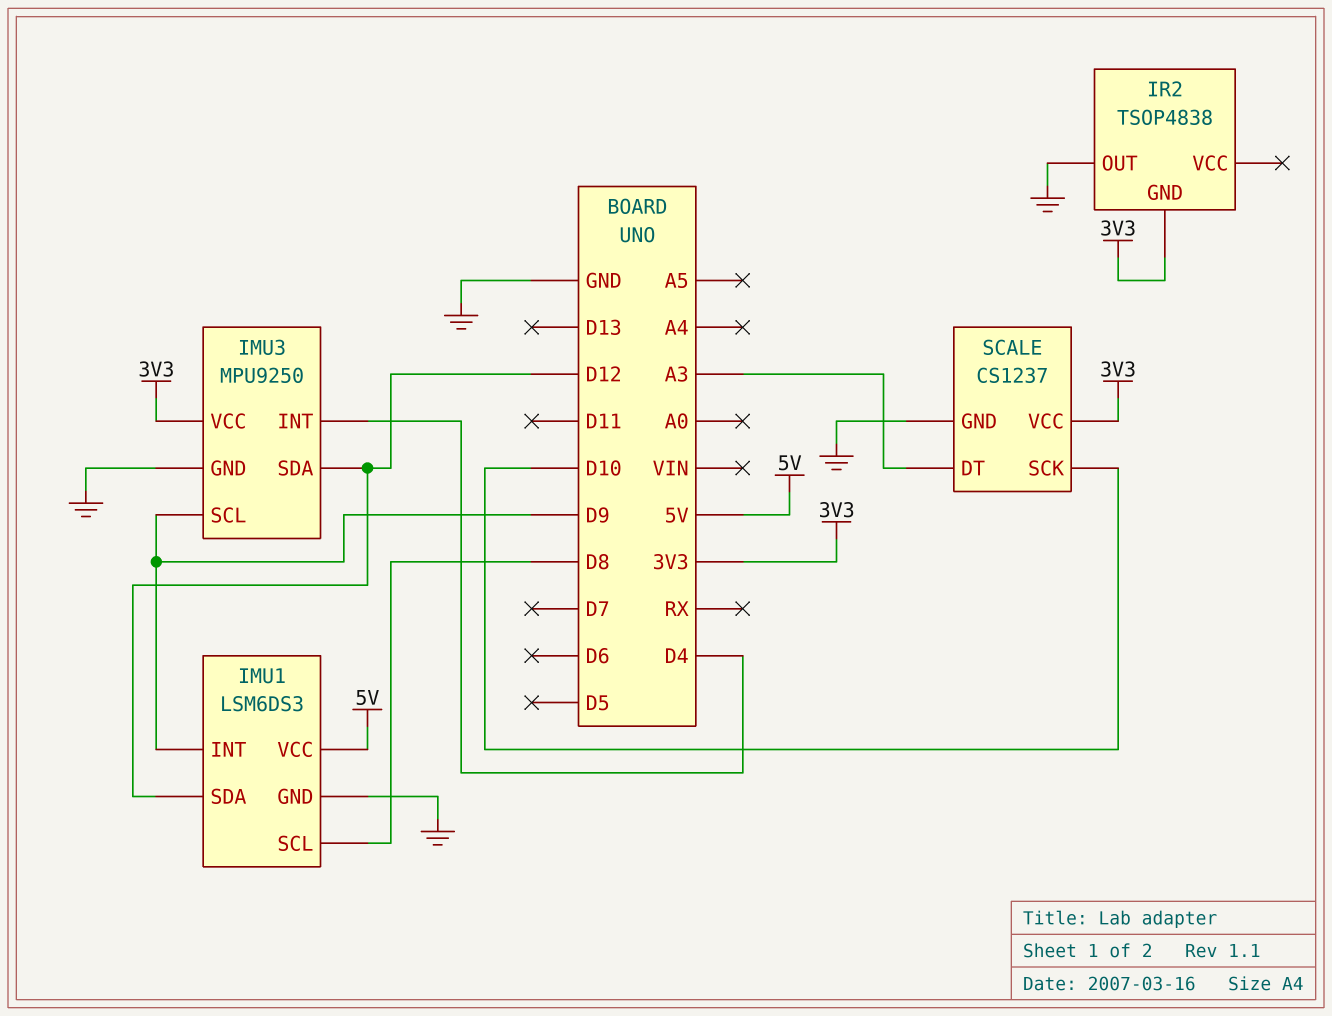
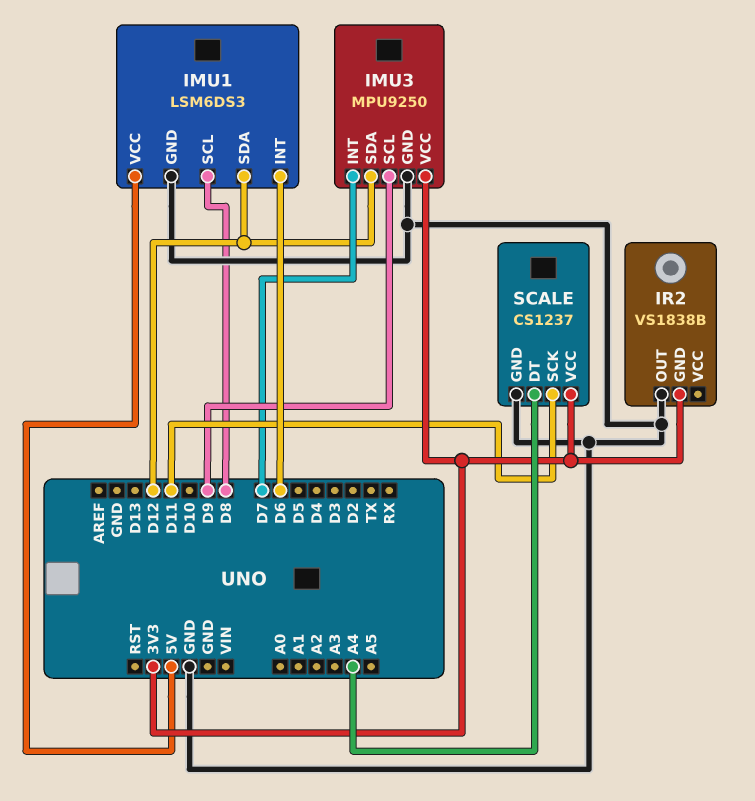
IMU1 pin INT: D9 -> D6
IMU3 pin INT: D4 -> D7
IR2: TSOP4838 -> VS1838B
SCALE pin DT: A3 -> A4
SCALE pin SCK: D10 -> D11

